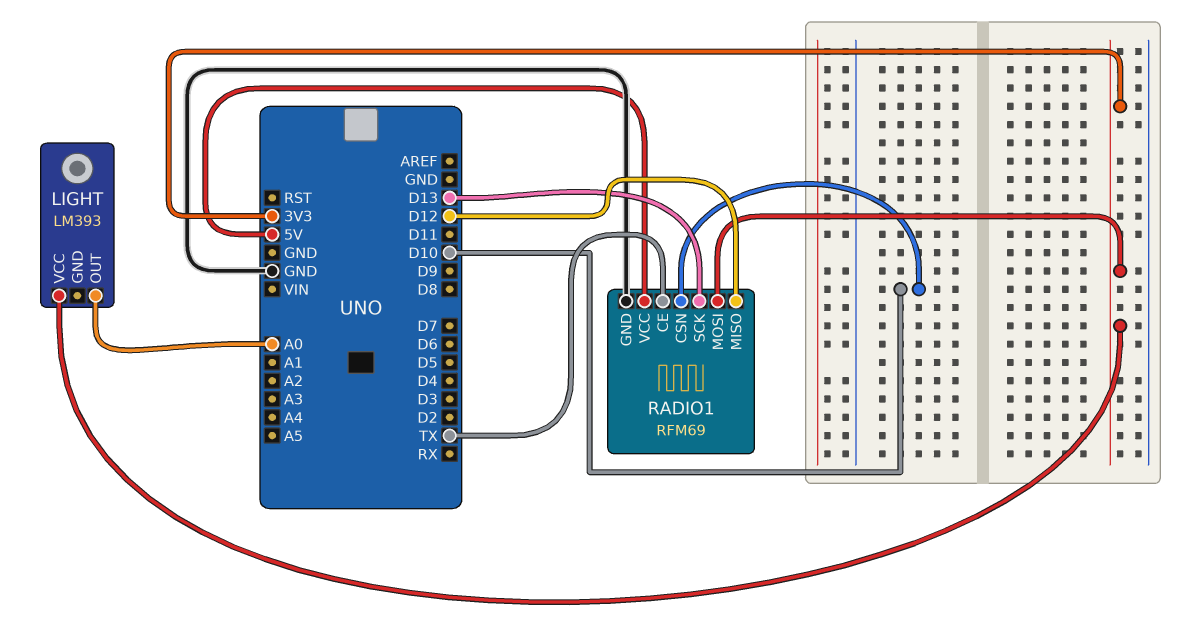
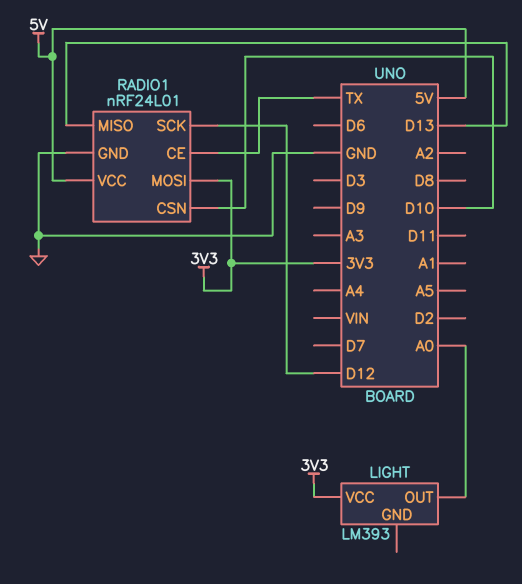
RADIO1: RFM69 -> nRF24L01
RADIO1 pin MISO: D12 -> D13
RADIO1 pin SCK: D13 -> D12

